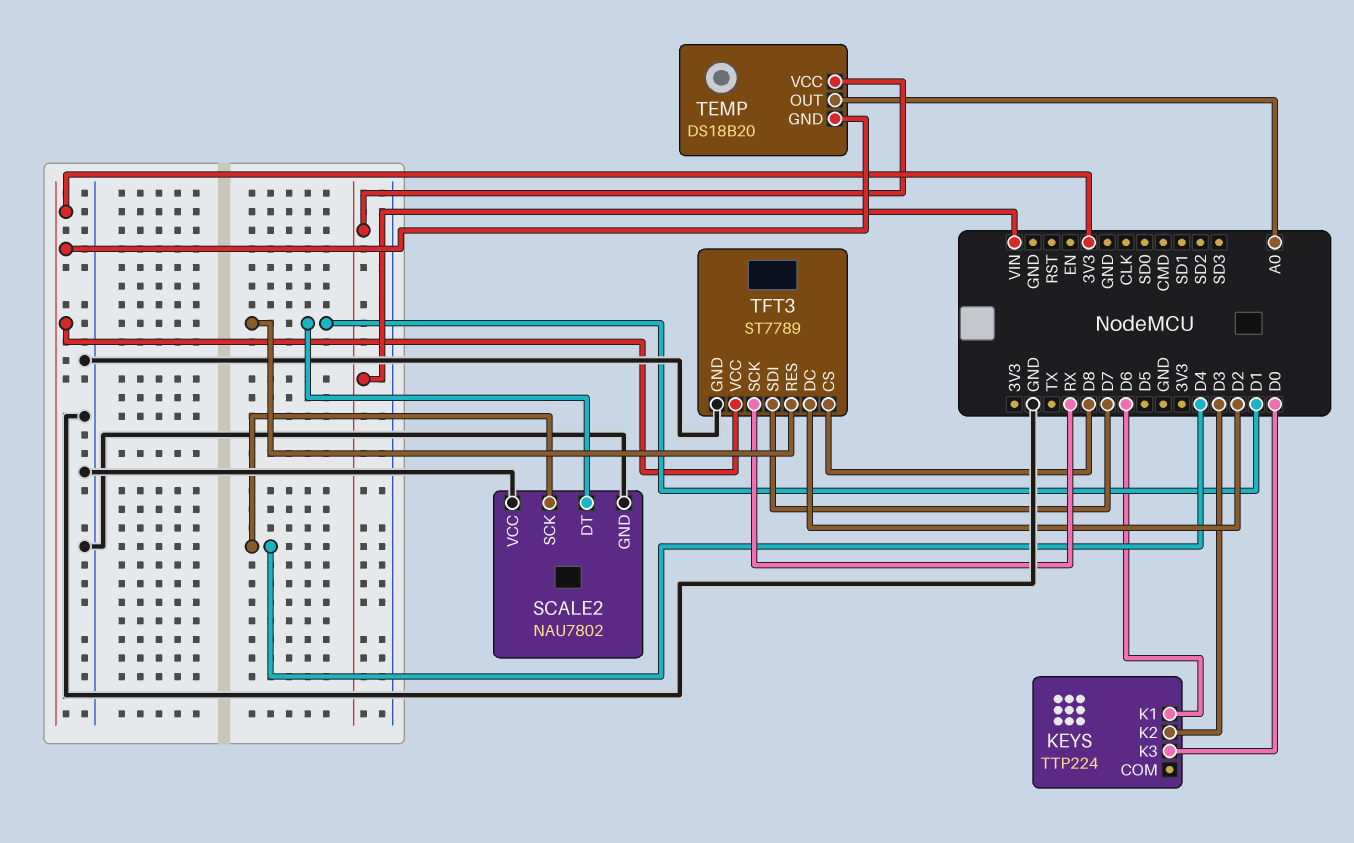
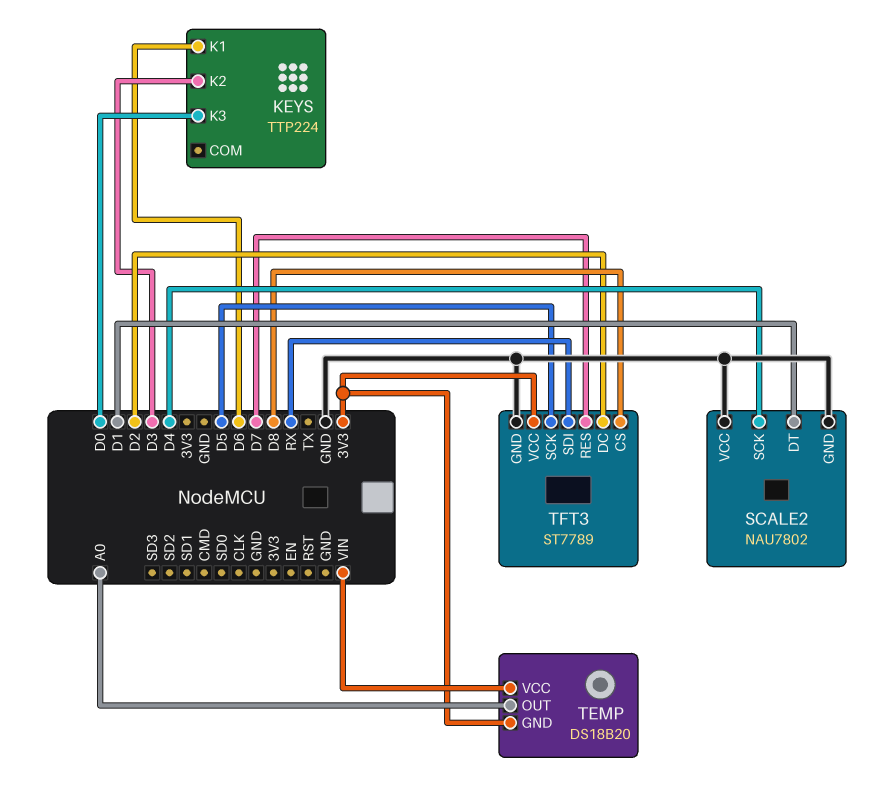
TFT3 pin RES: D1 -> D7
TFT3 pin SCK: RX -> D5
TFT3 pin SDI: D7 -> RX

